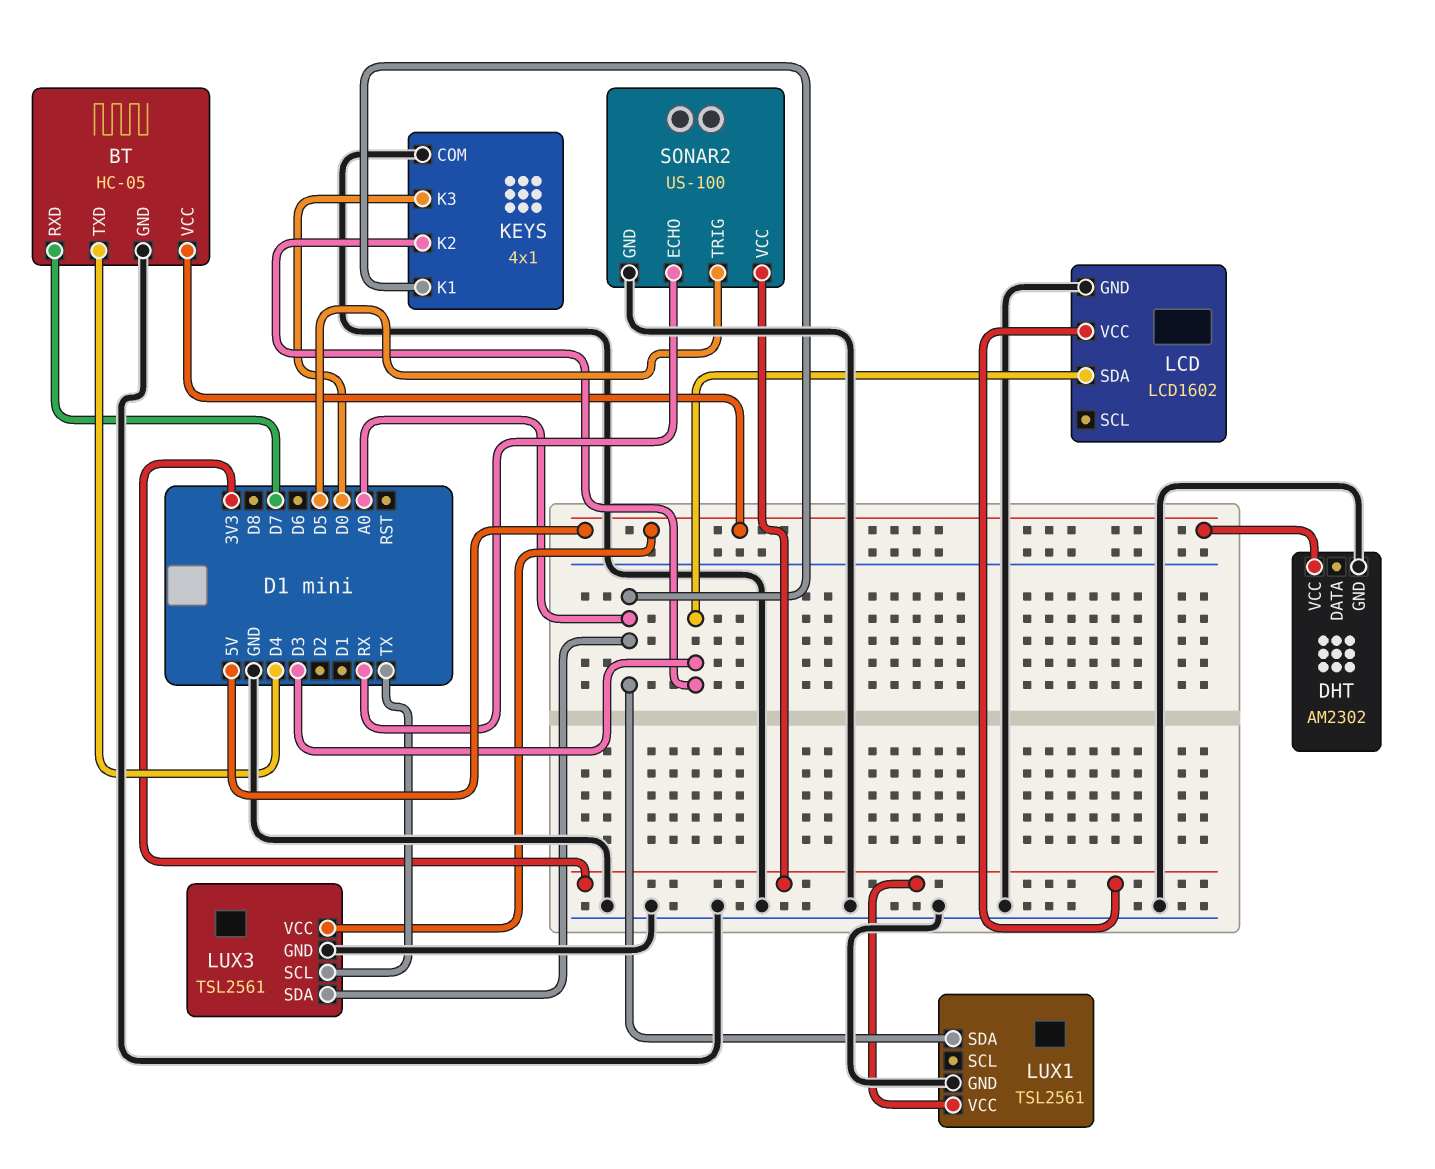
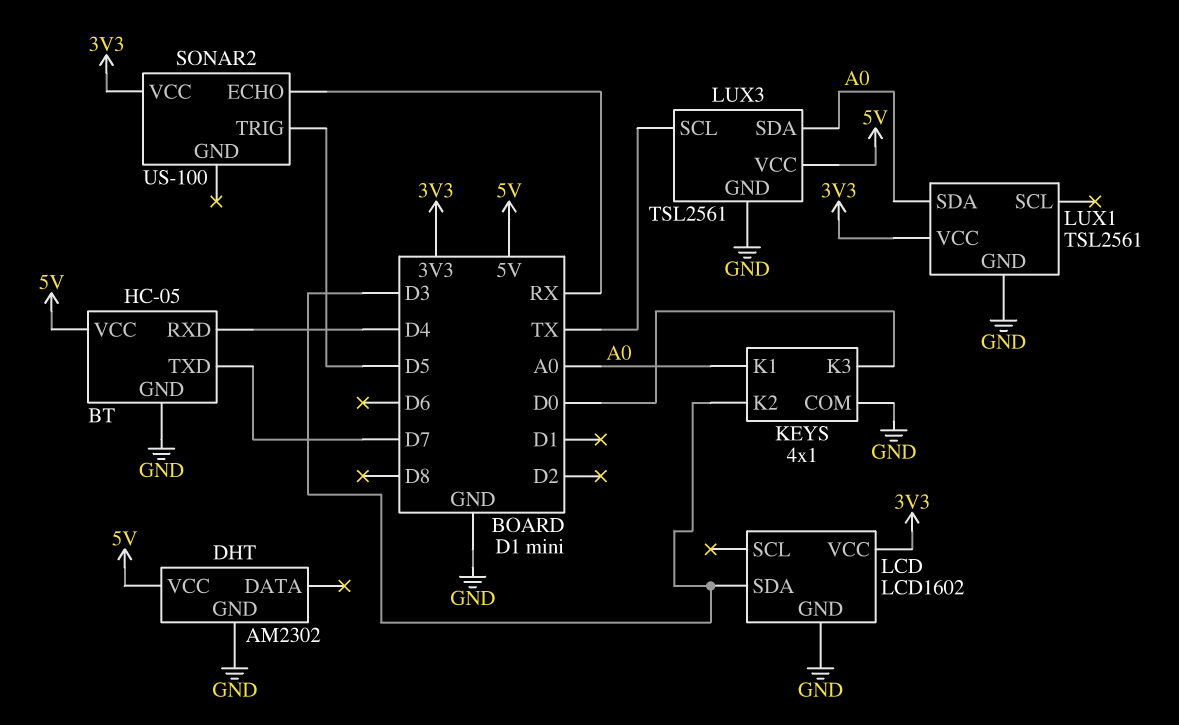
BT pin RXD: D7 -> D4
BT pin TXD: D4 -> D7
SONAR2 pin GND: GND -> none

